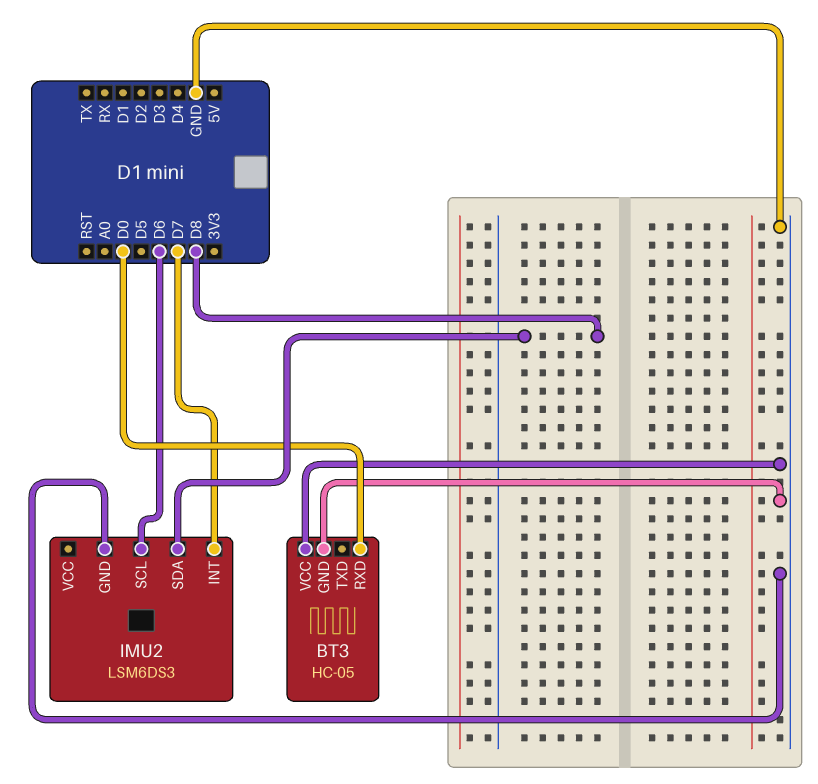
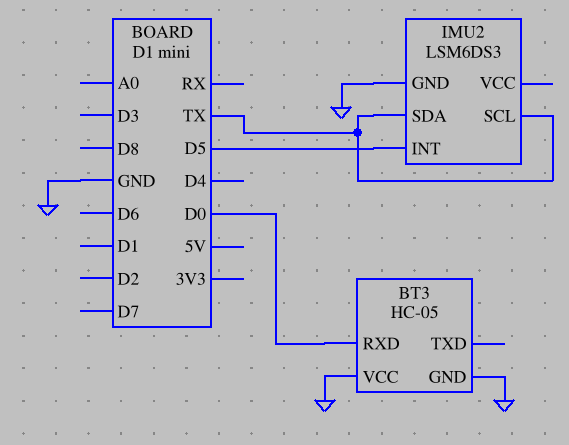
IMU2 pin INT: D7 -> D5
IMU2 pin SCL: D6 -> TX
IMU2 pin SDA: D8 -> TX

